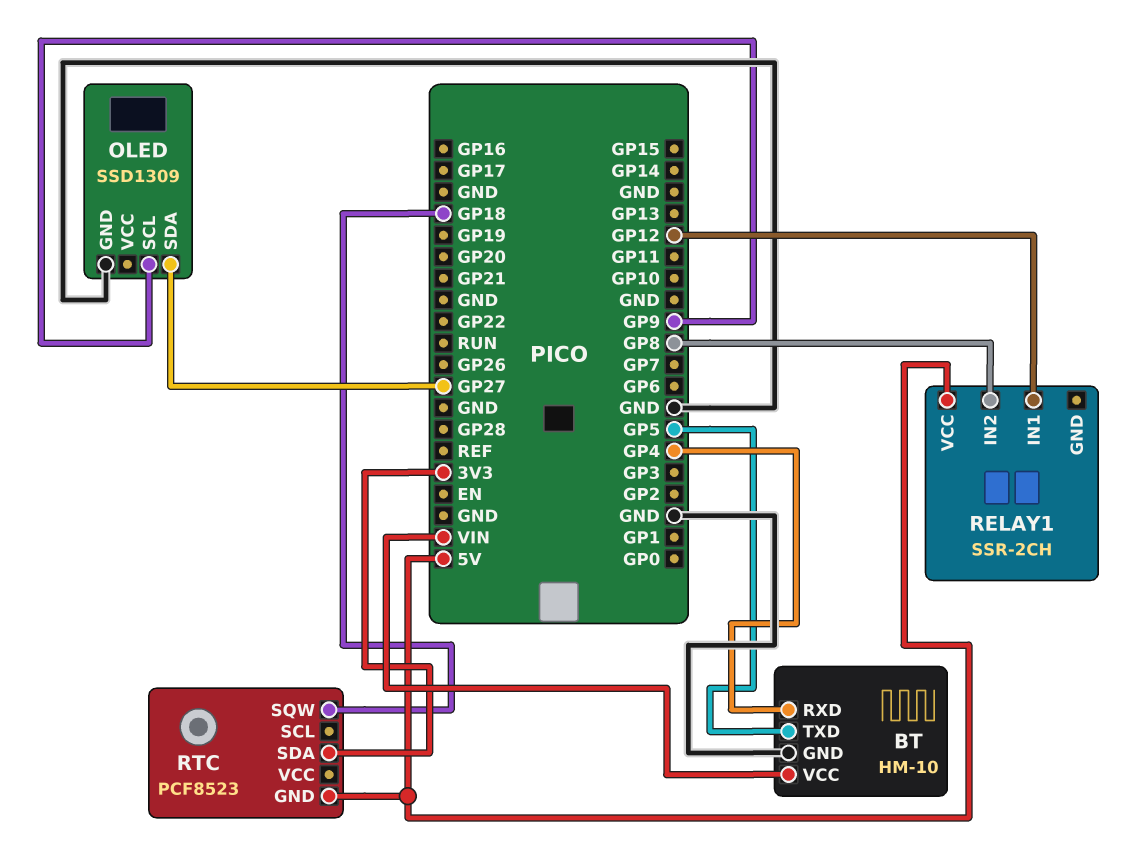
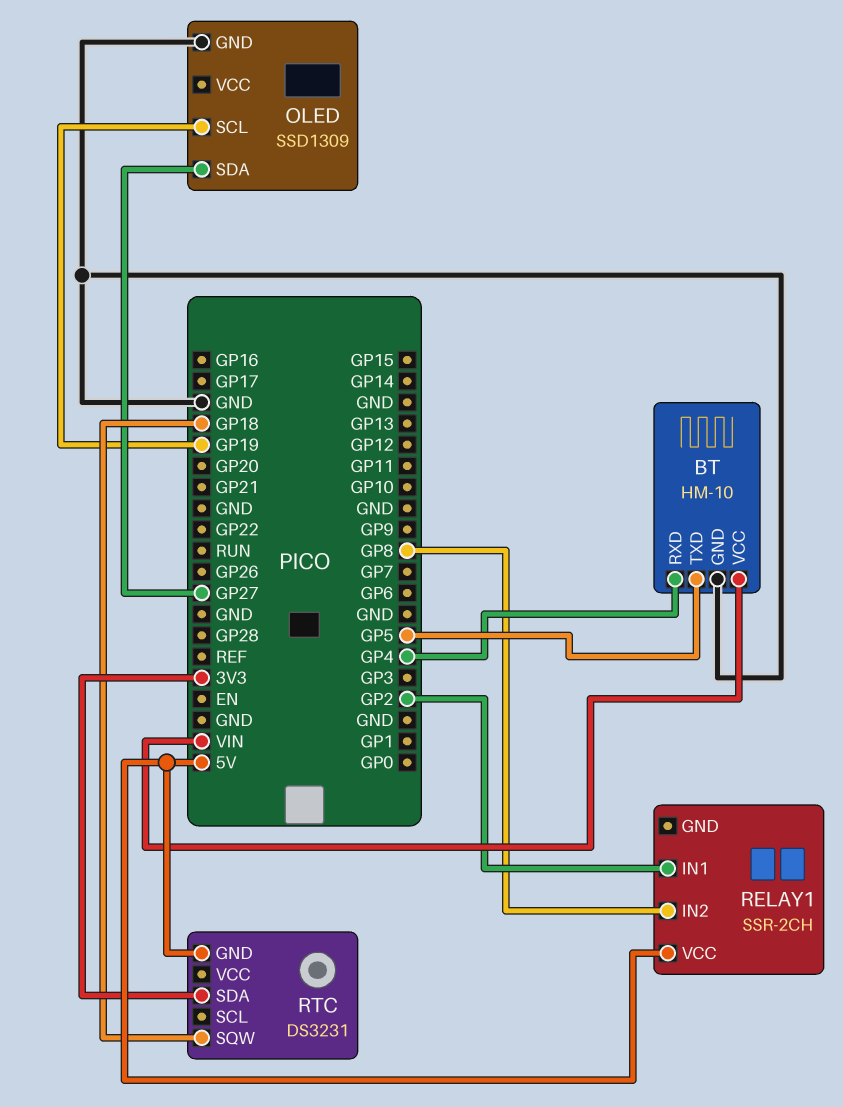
OLED pin SCL: GP9 -> GP19
RELAY1 pin IN1: GP12 -> GP2
RTC: PCF8523 -> DS3231

